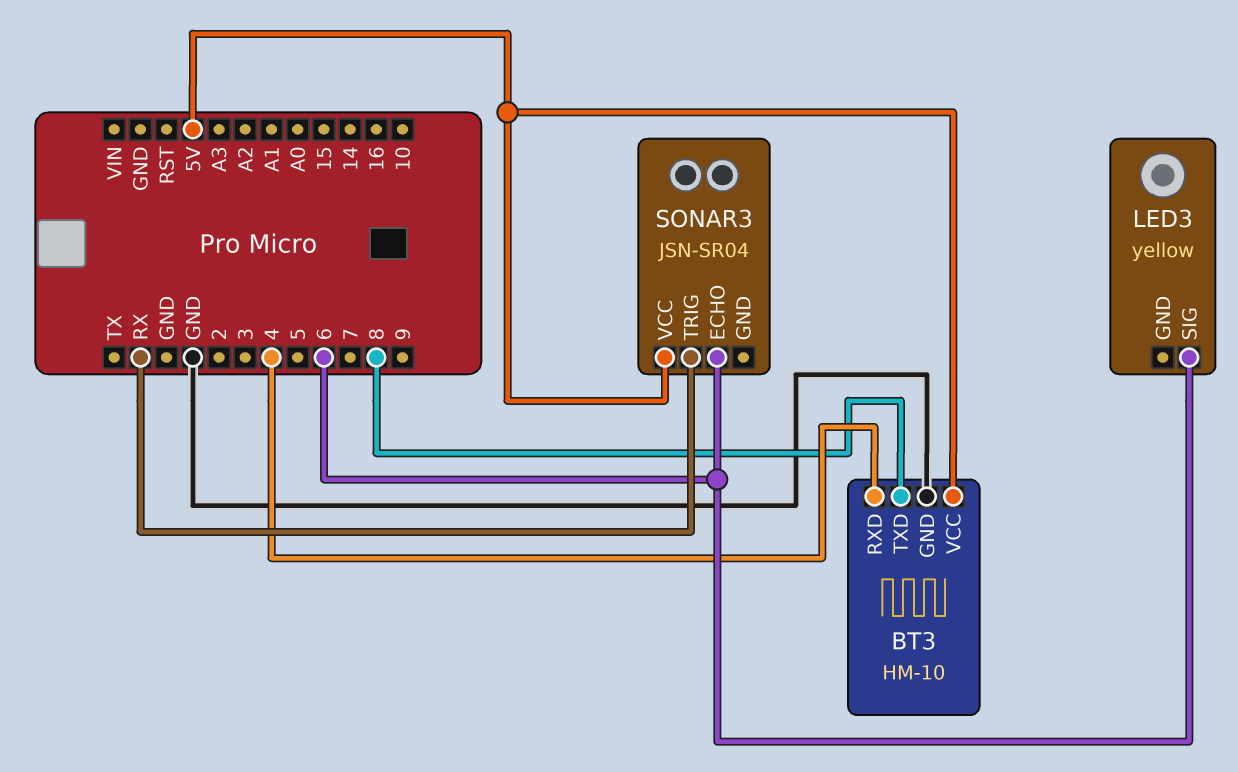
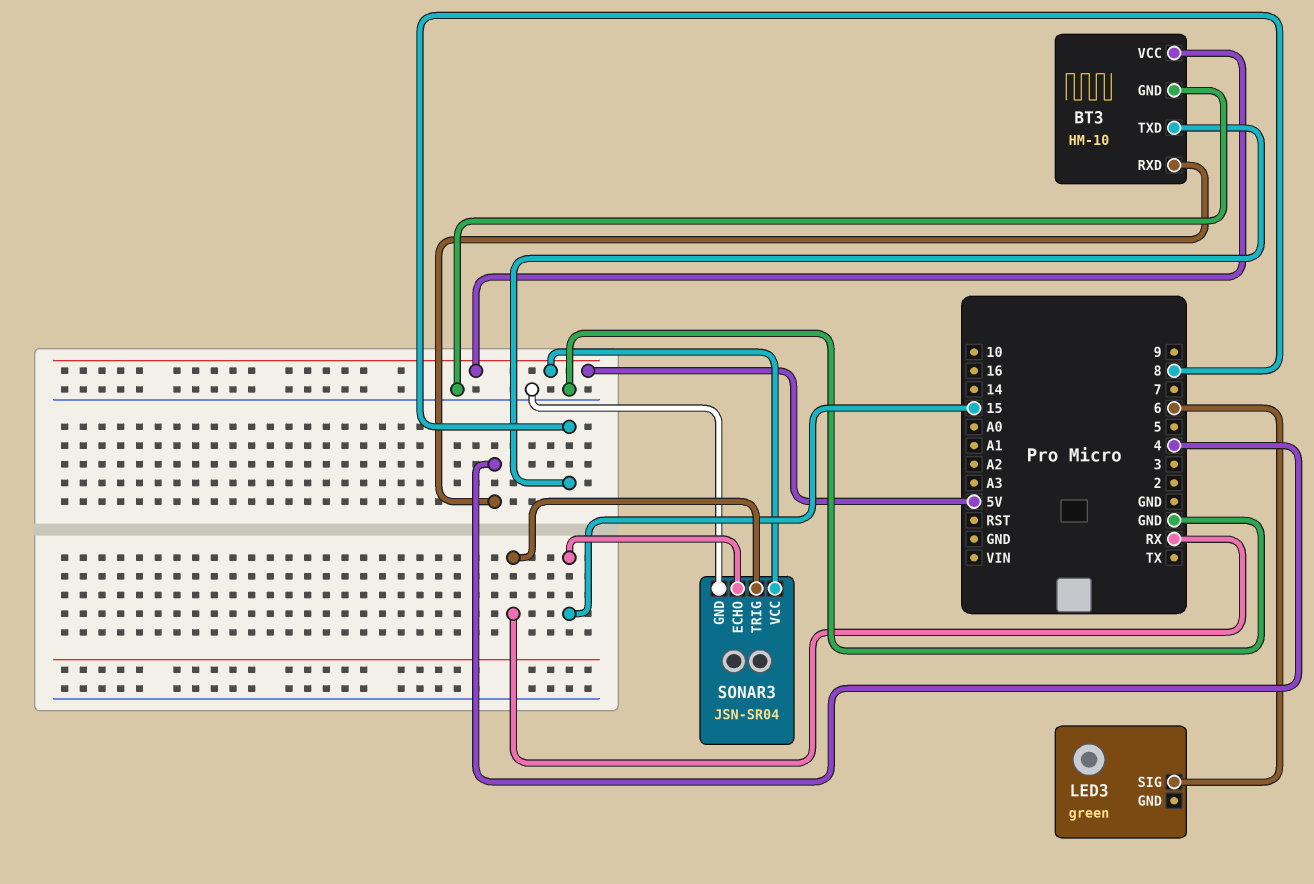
LED3: yellow -> green
SONAR3 pin ECHO: 6 -> 15
SONAR3 pin GND: none -> GND

